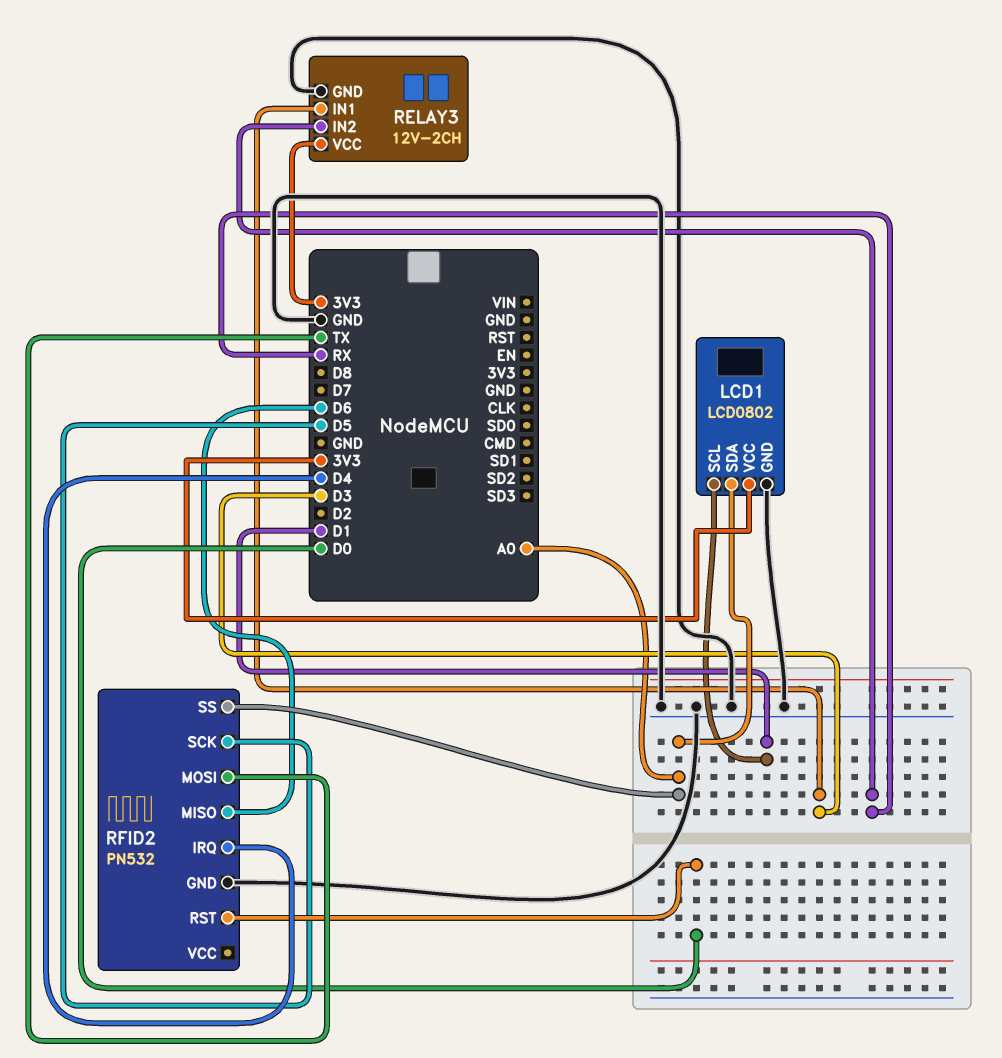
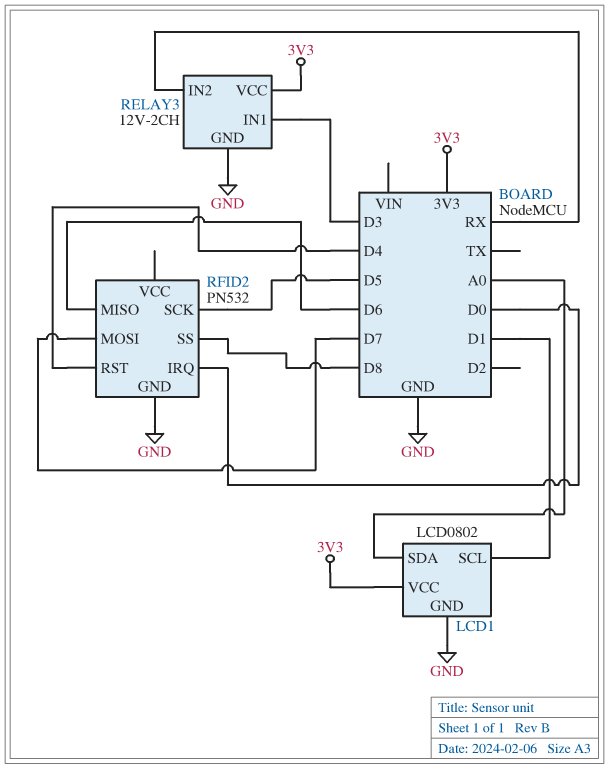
RFID2 pin IRQ: D4 -> D0
RFID2 pin MOSI: TX -> D7
RFID2 pin RST: D0 -> D4
RFID2 pin SS: A0 -> D8

